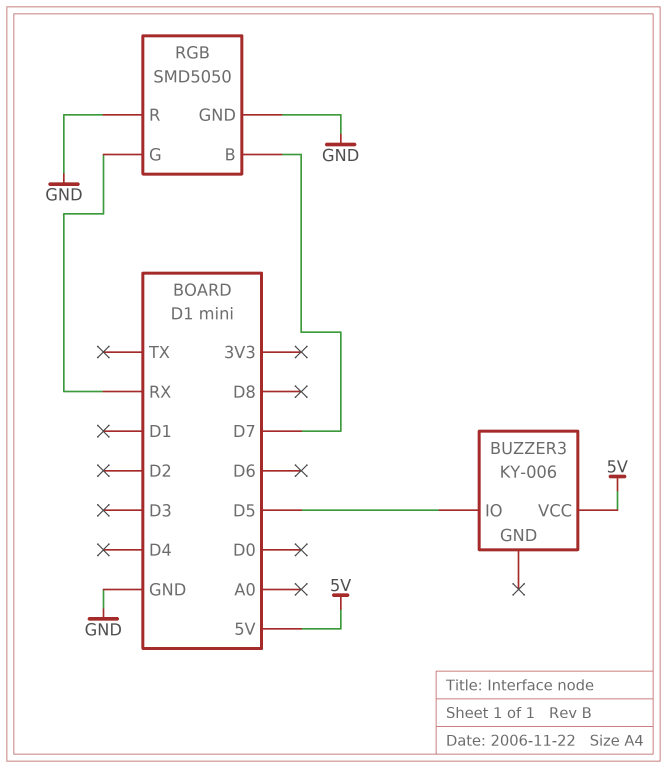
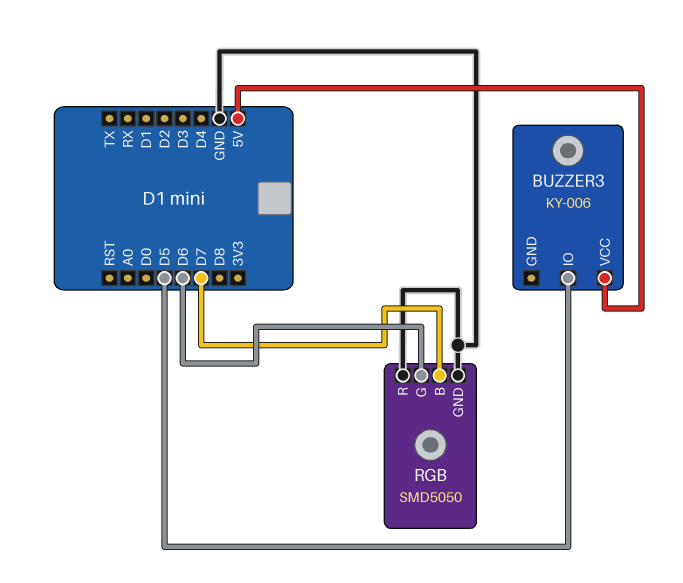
RGB pin G: RX -> D6

